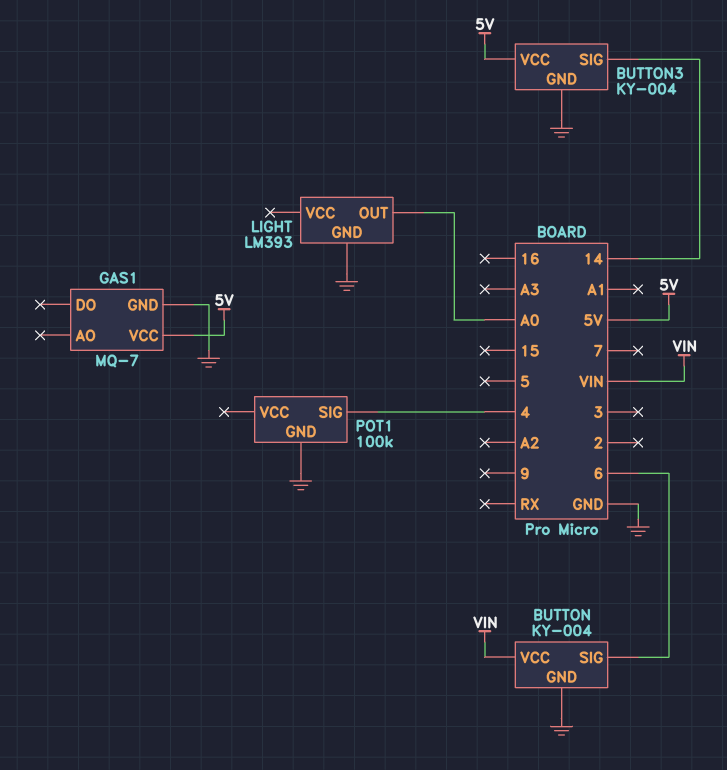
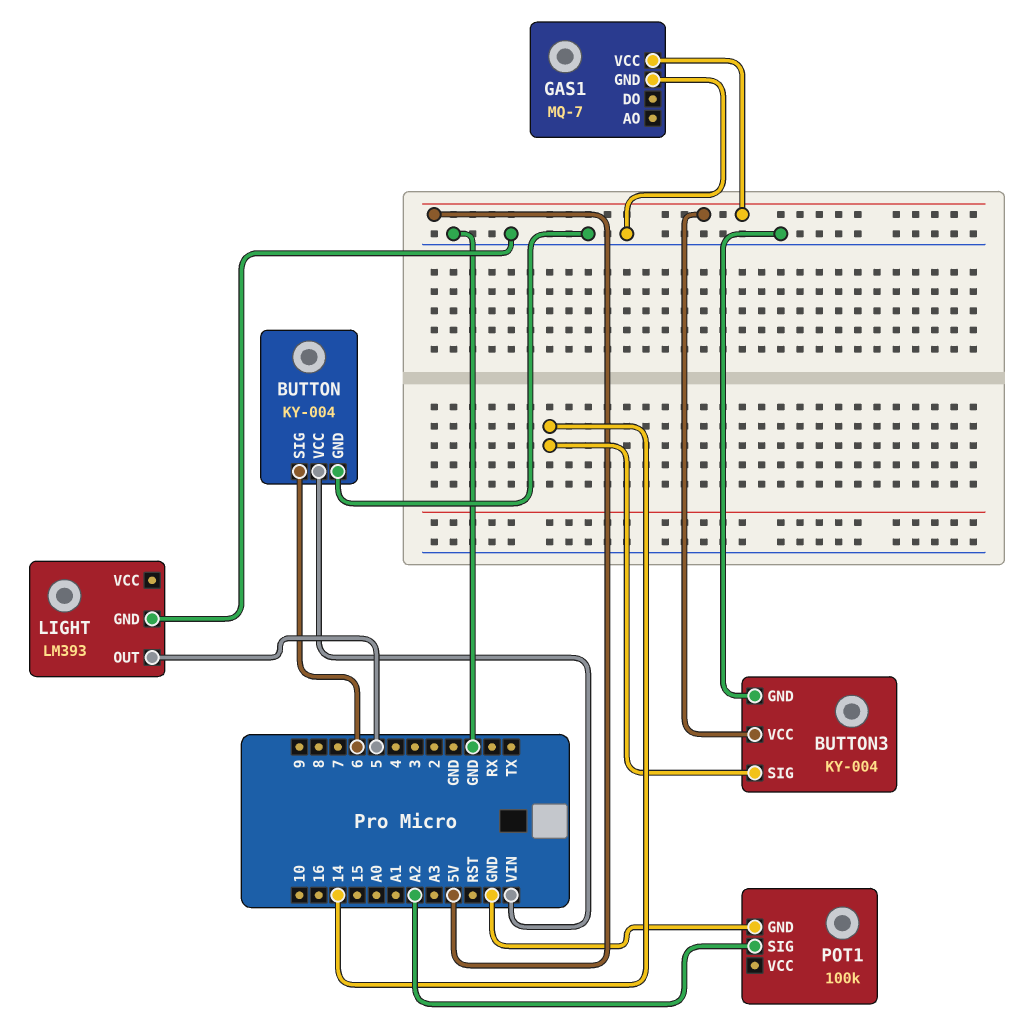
LIGHT pin OUT: A0 -> 5
POT1 pin SIG: 4 -> A2

